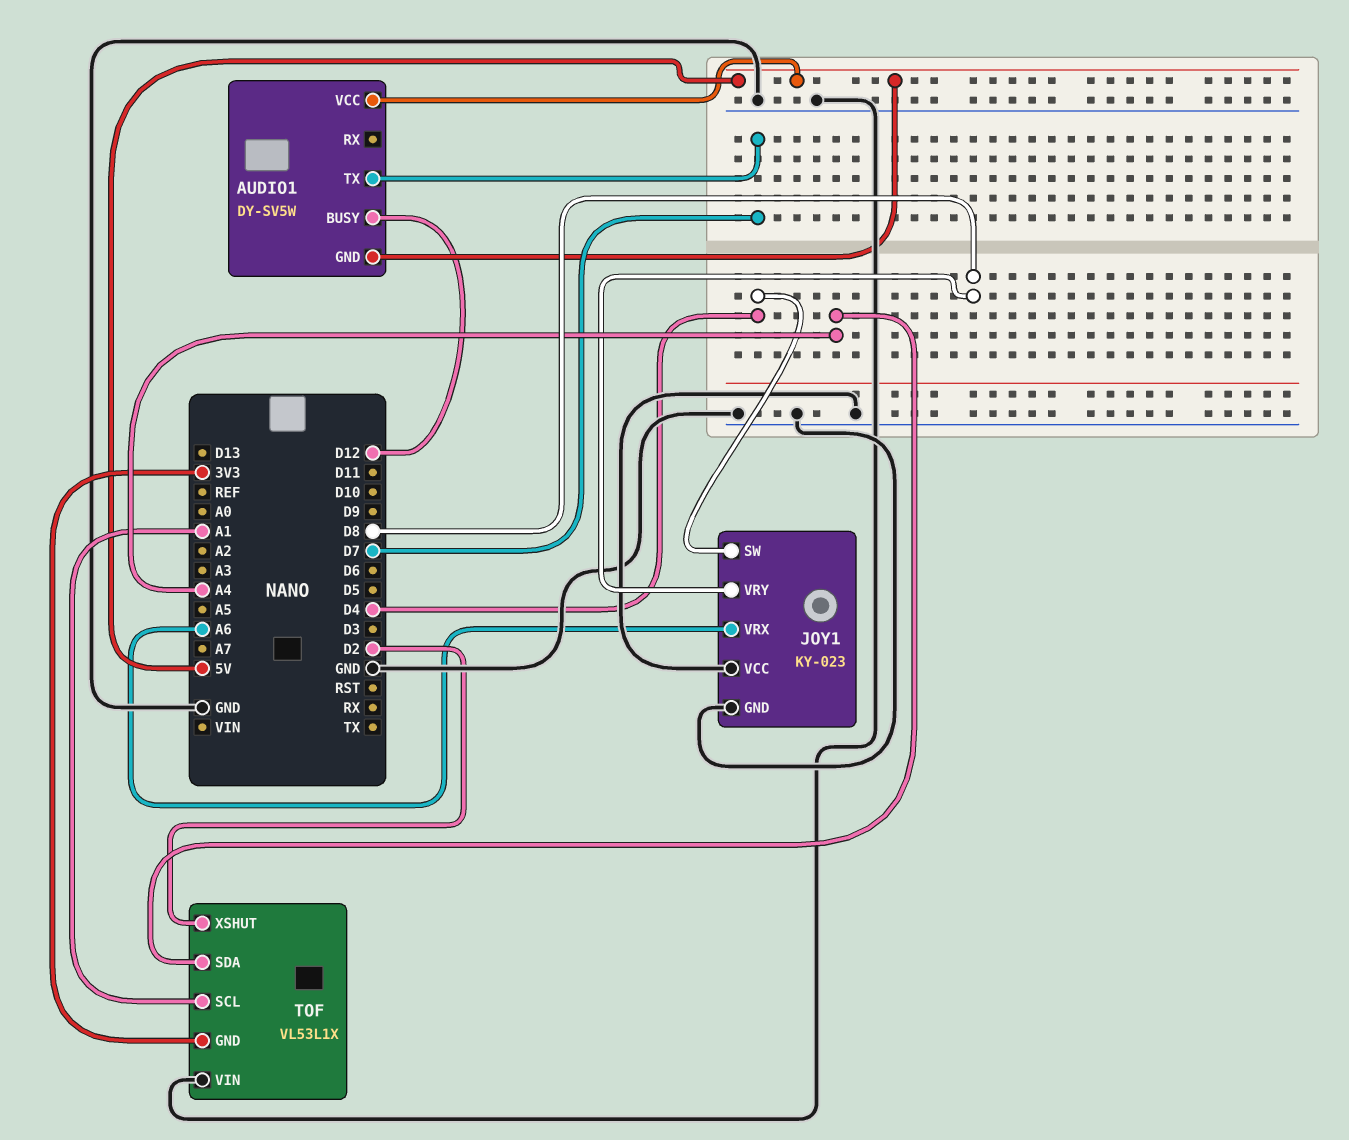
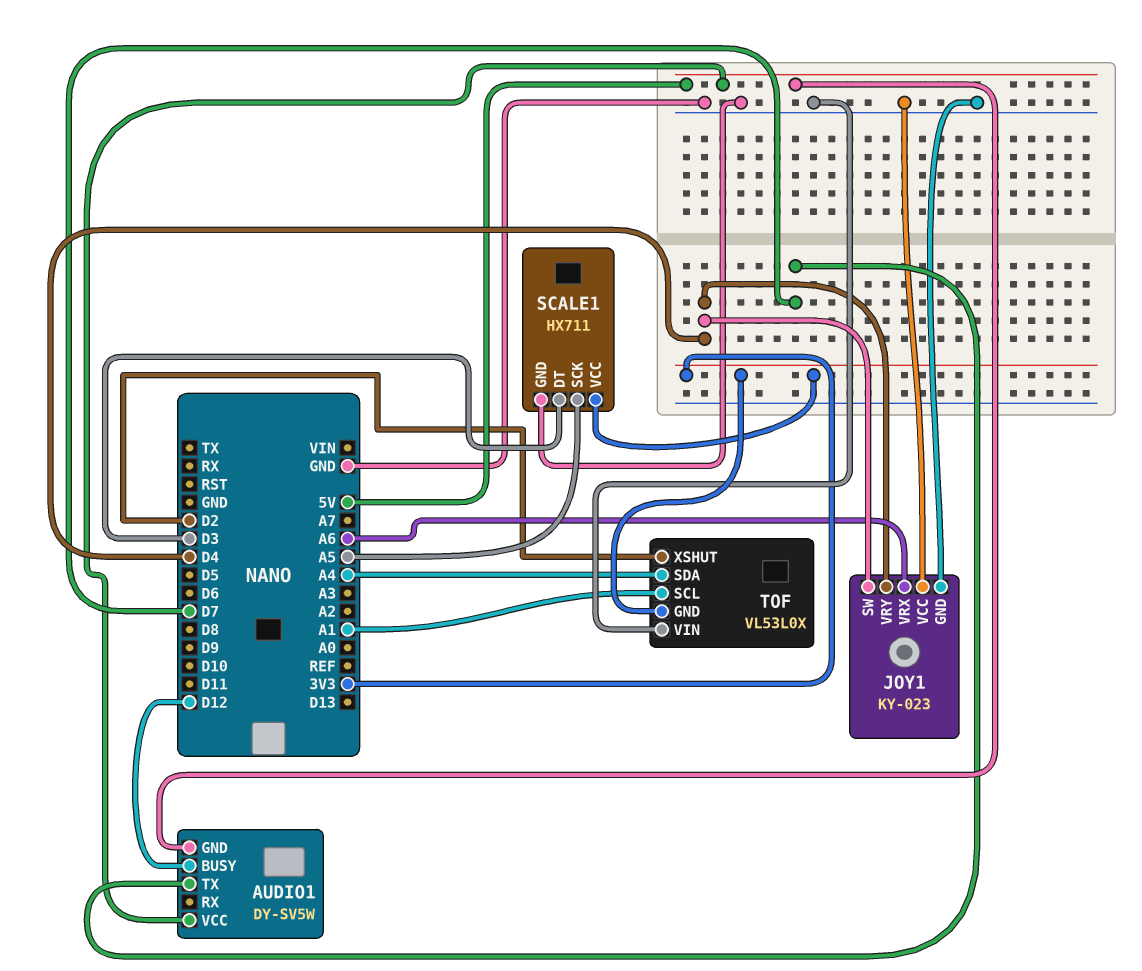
JOY1 pin VRY: D8 -> D4
SCALE1: none -> HX711
SCALE1 pin DT: none -> D3
SCALE1 pin GND: none -> GND
SCALE1 pin SCK: none -> A5
SCALE1 pin VCC: none -> 3V3
TOF: VL53L1X -> VL53L0X

